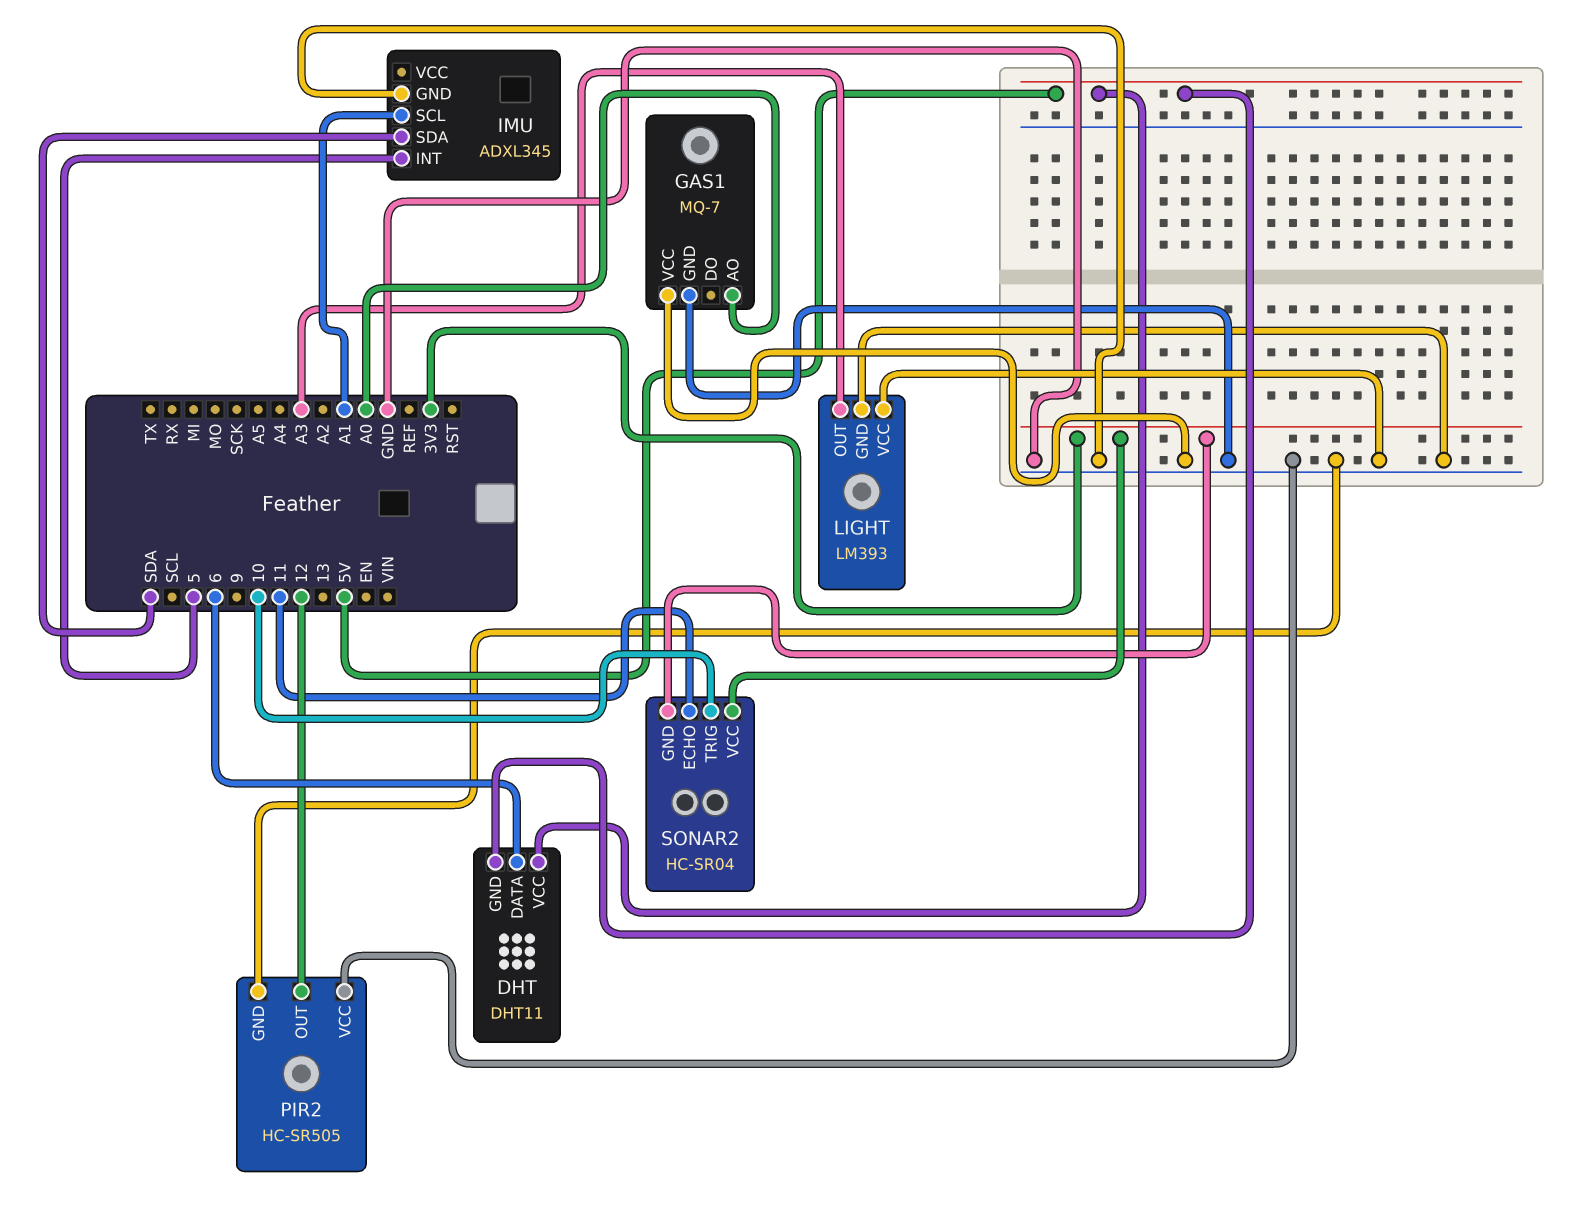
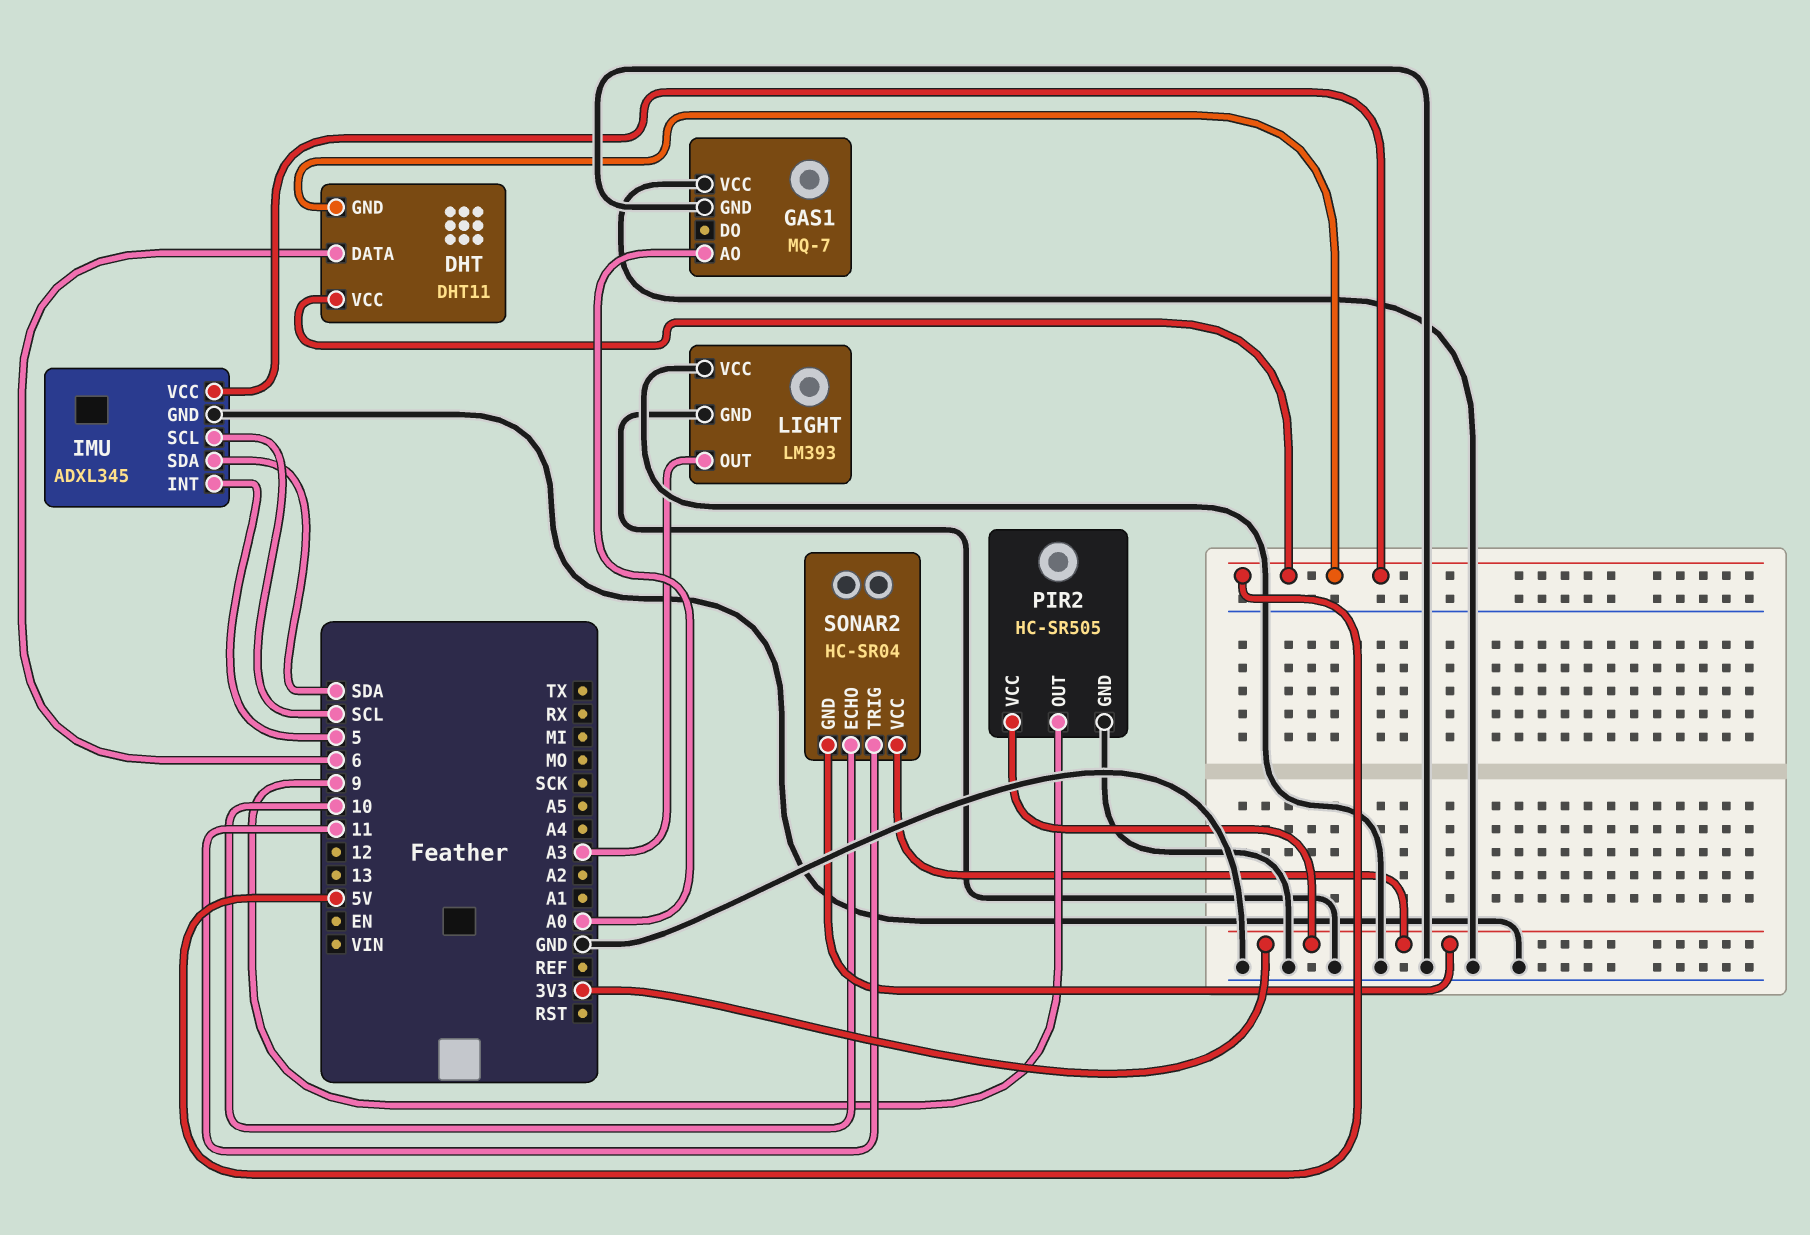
IMU pin SCL: A1 -> SCL
IMU pin VCC: none -> 5V
PIR2 pin OUT: 12 -> 9
PIR2 pin VCC: GND -> 3V3
SONAR2 pin ECHO: 11 -> 10
SONAR2 pin TRIG: 10 -> 11

